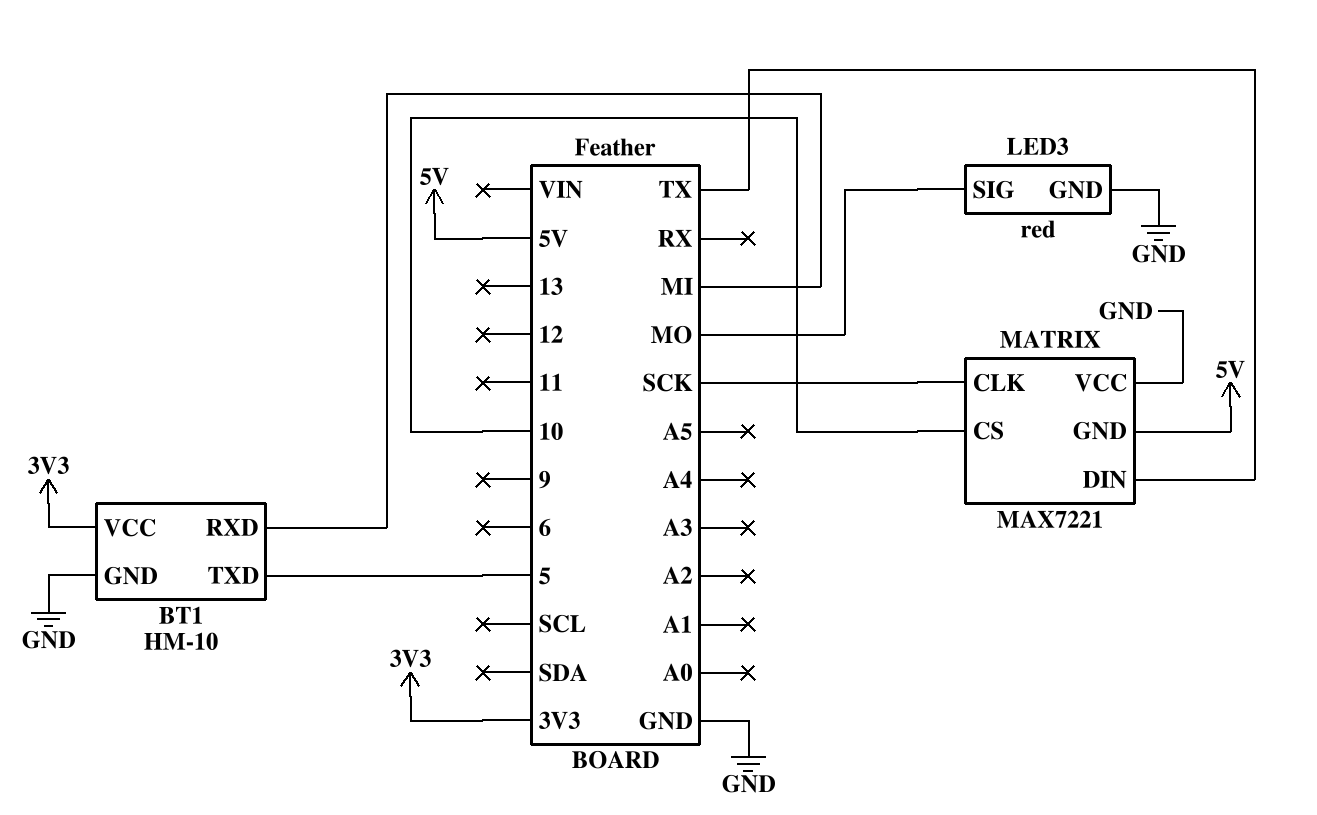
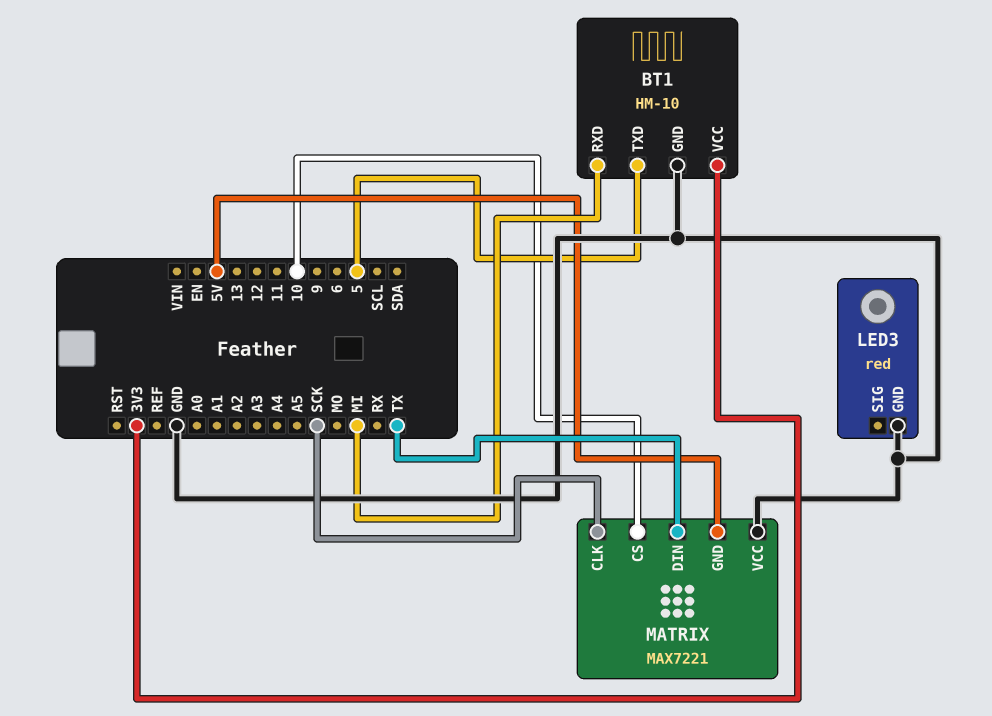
LED3 pin SIG: MO -> none

